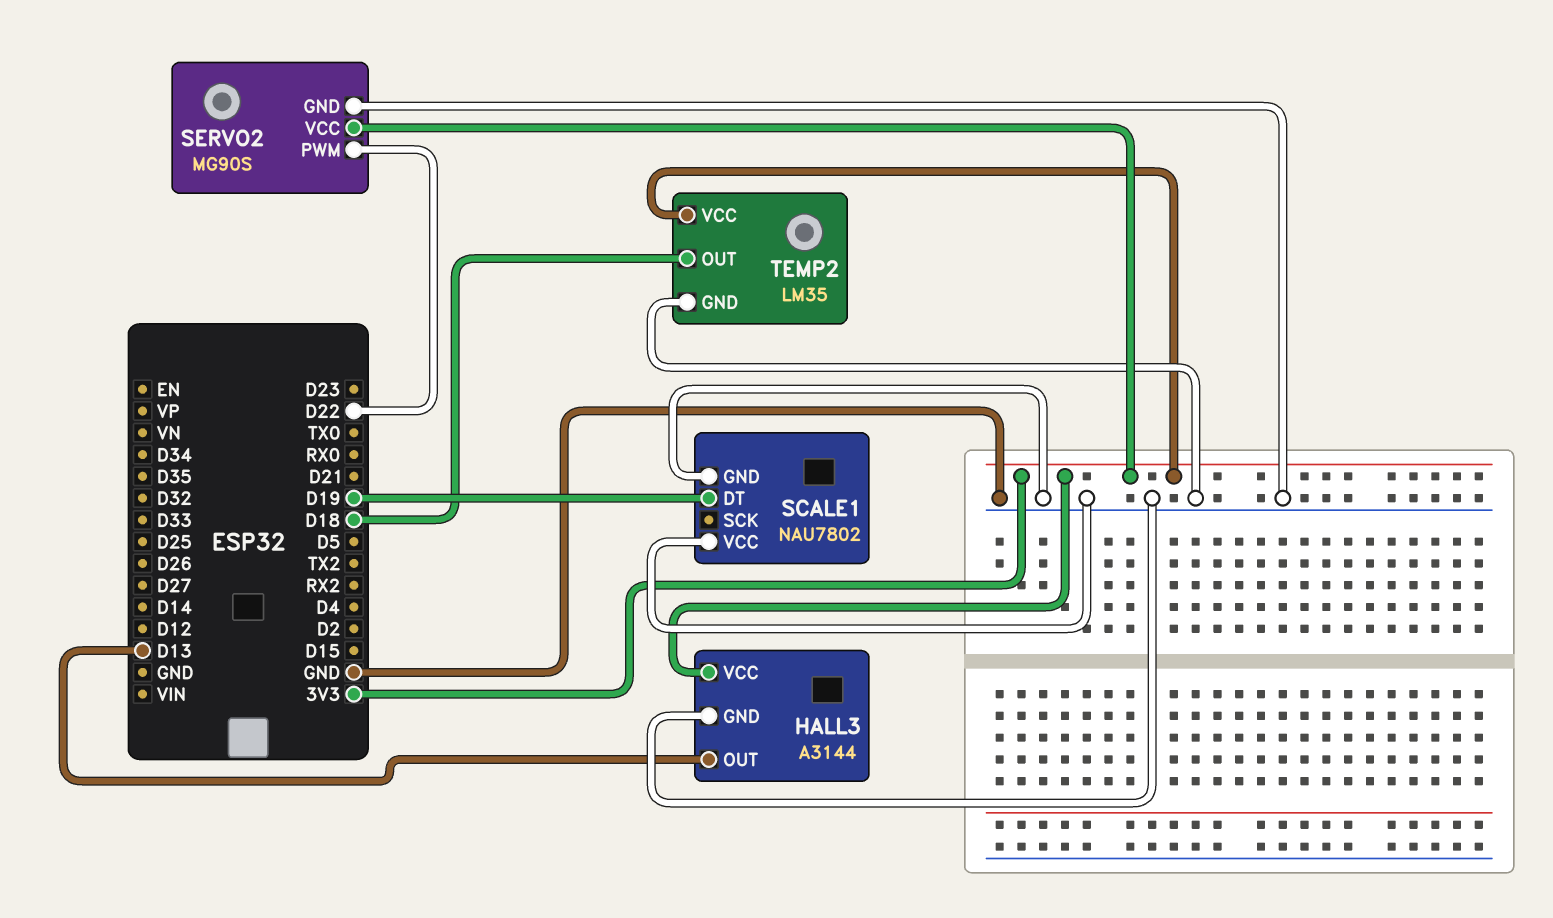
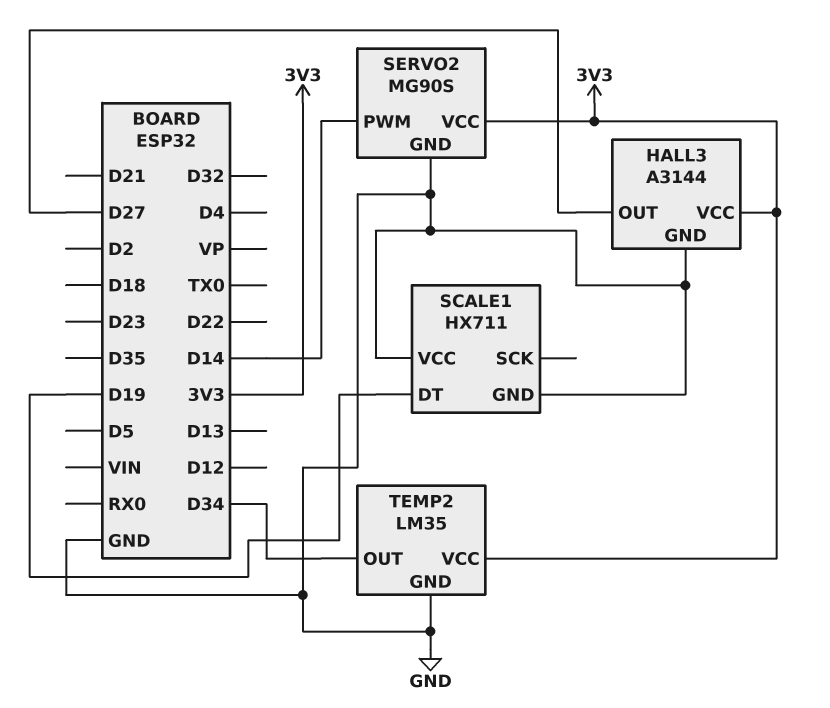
HALL3 pin OUT: D13 -> D27
SCALE1: NAU7802 -> HX711
SERVO2 pin PWM: D22 -> D14
TEMP2 pin OUT: D18 -> D34

